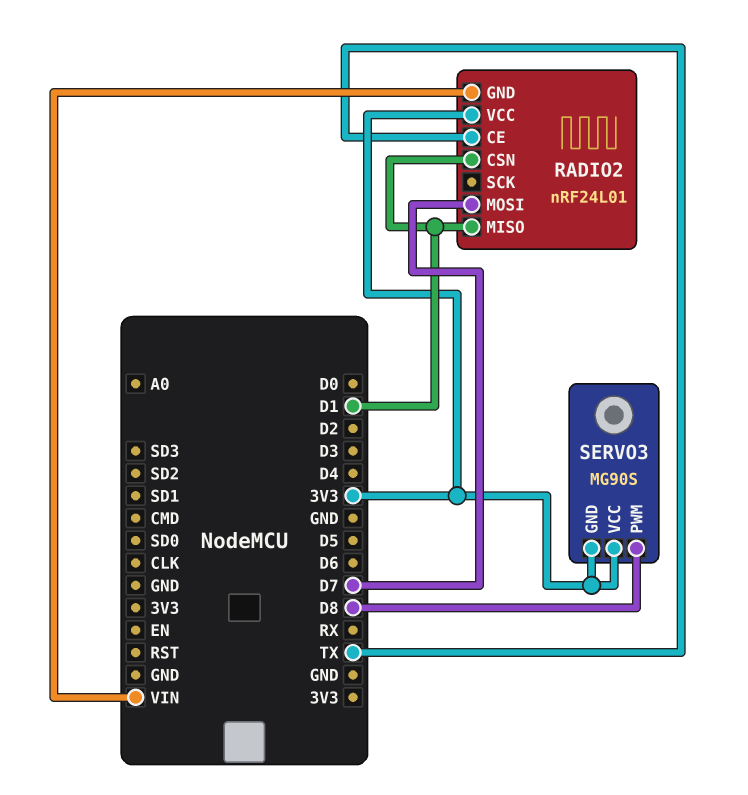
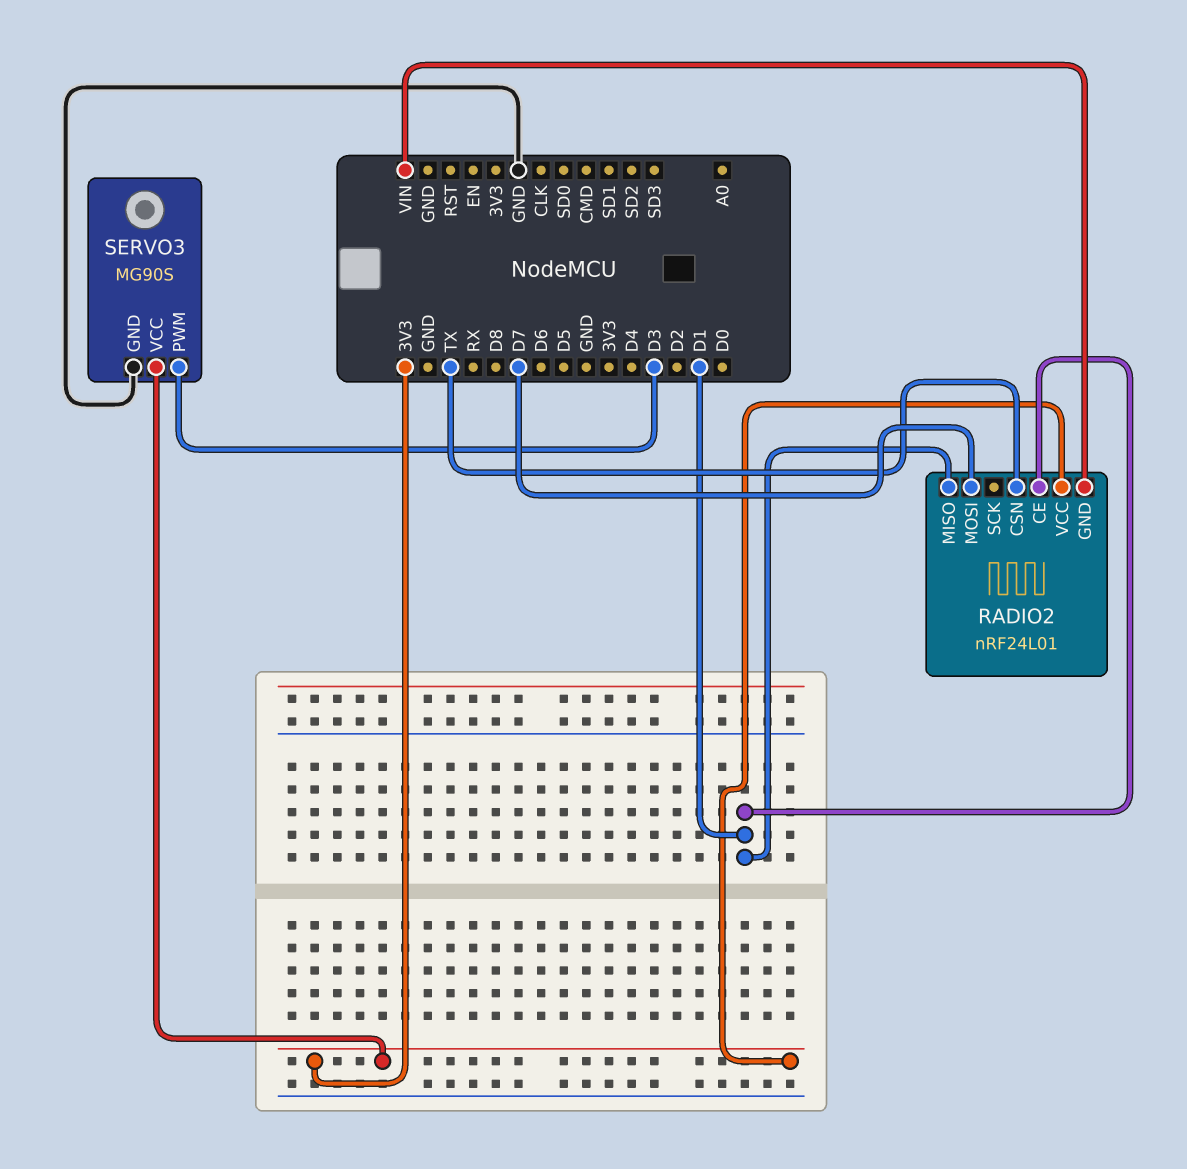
RADIO2 pin CE: TX -> D1
RADIO2 pin CSN: D1 -> TX
SERVO3 pin GND: 3V3 -> GND
SERVO3 pin PWM: D8 -> D3

